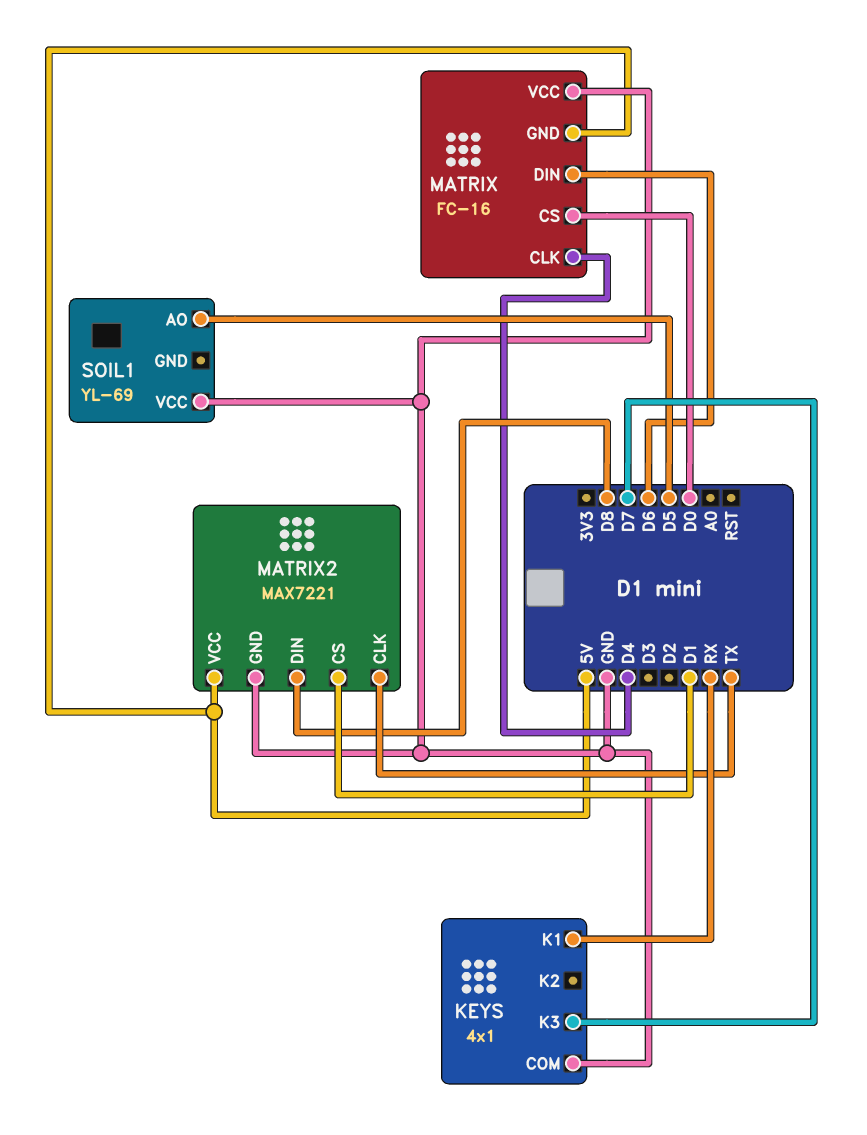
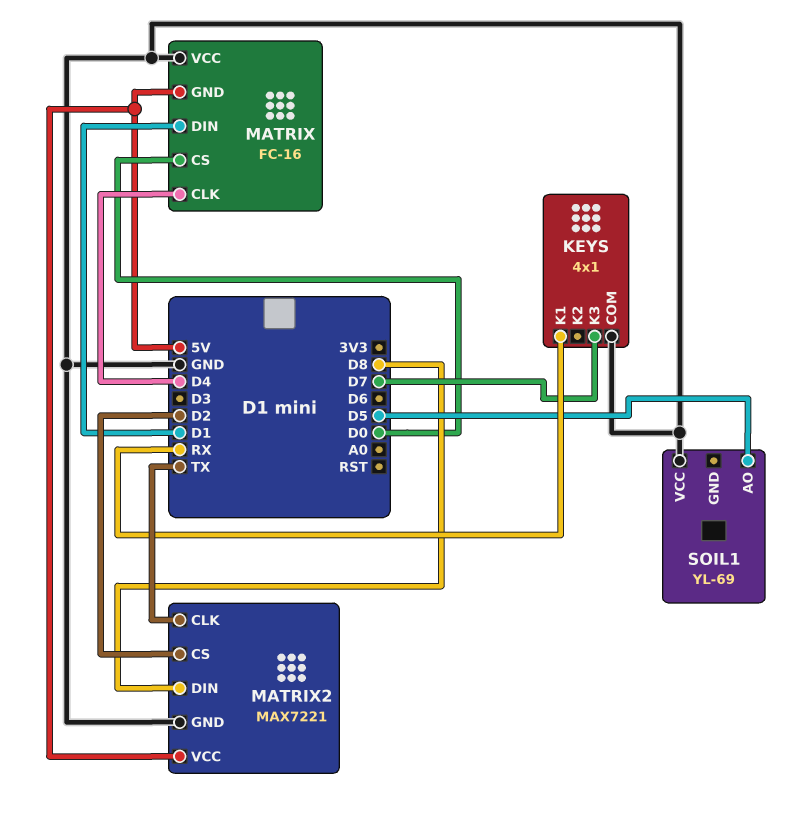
MATRIX pin DIN: D6 -> D1
MATRIX2 pin CS: D1 -> D2

